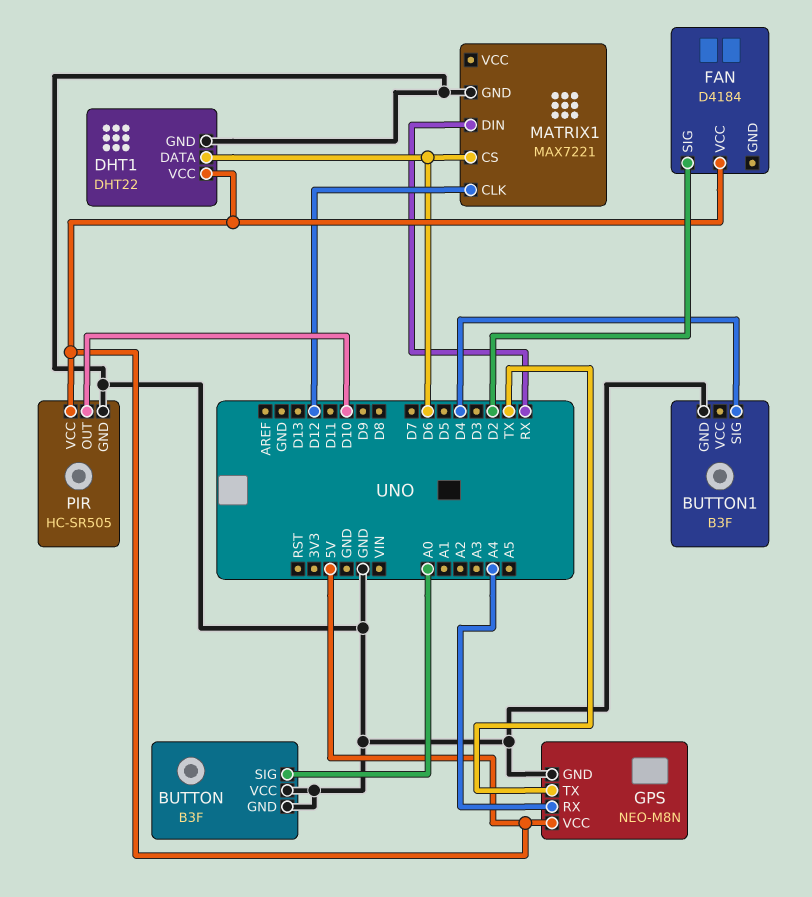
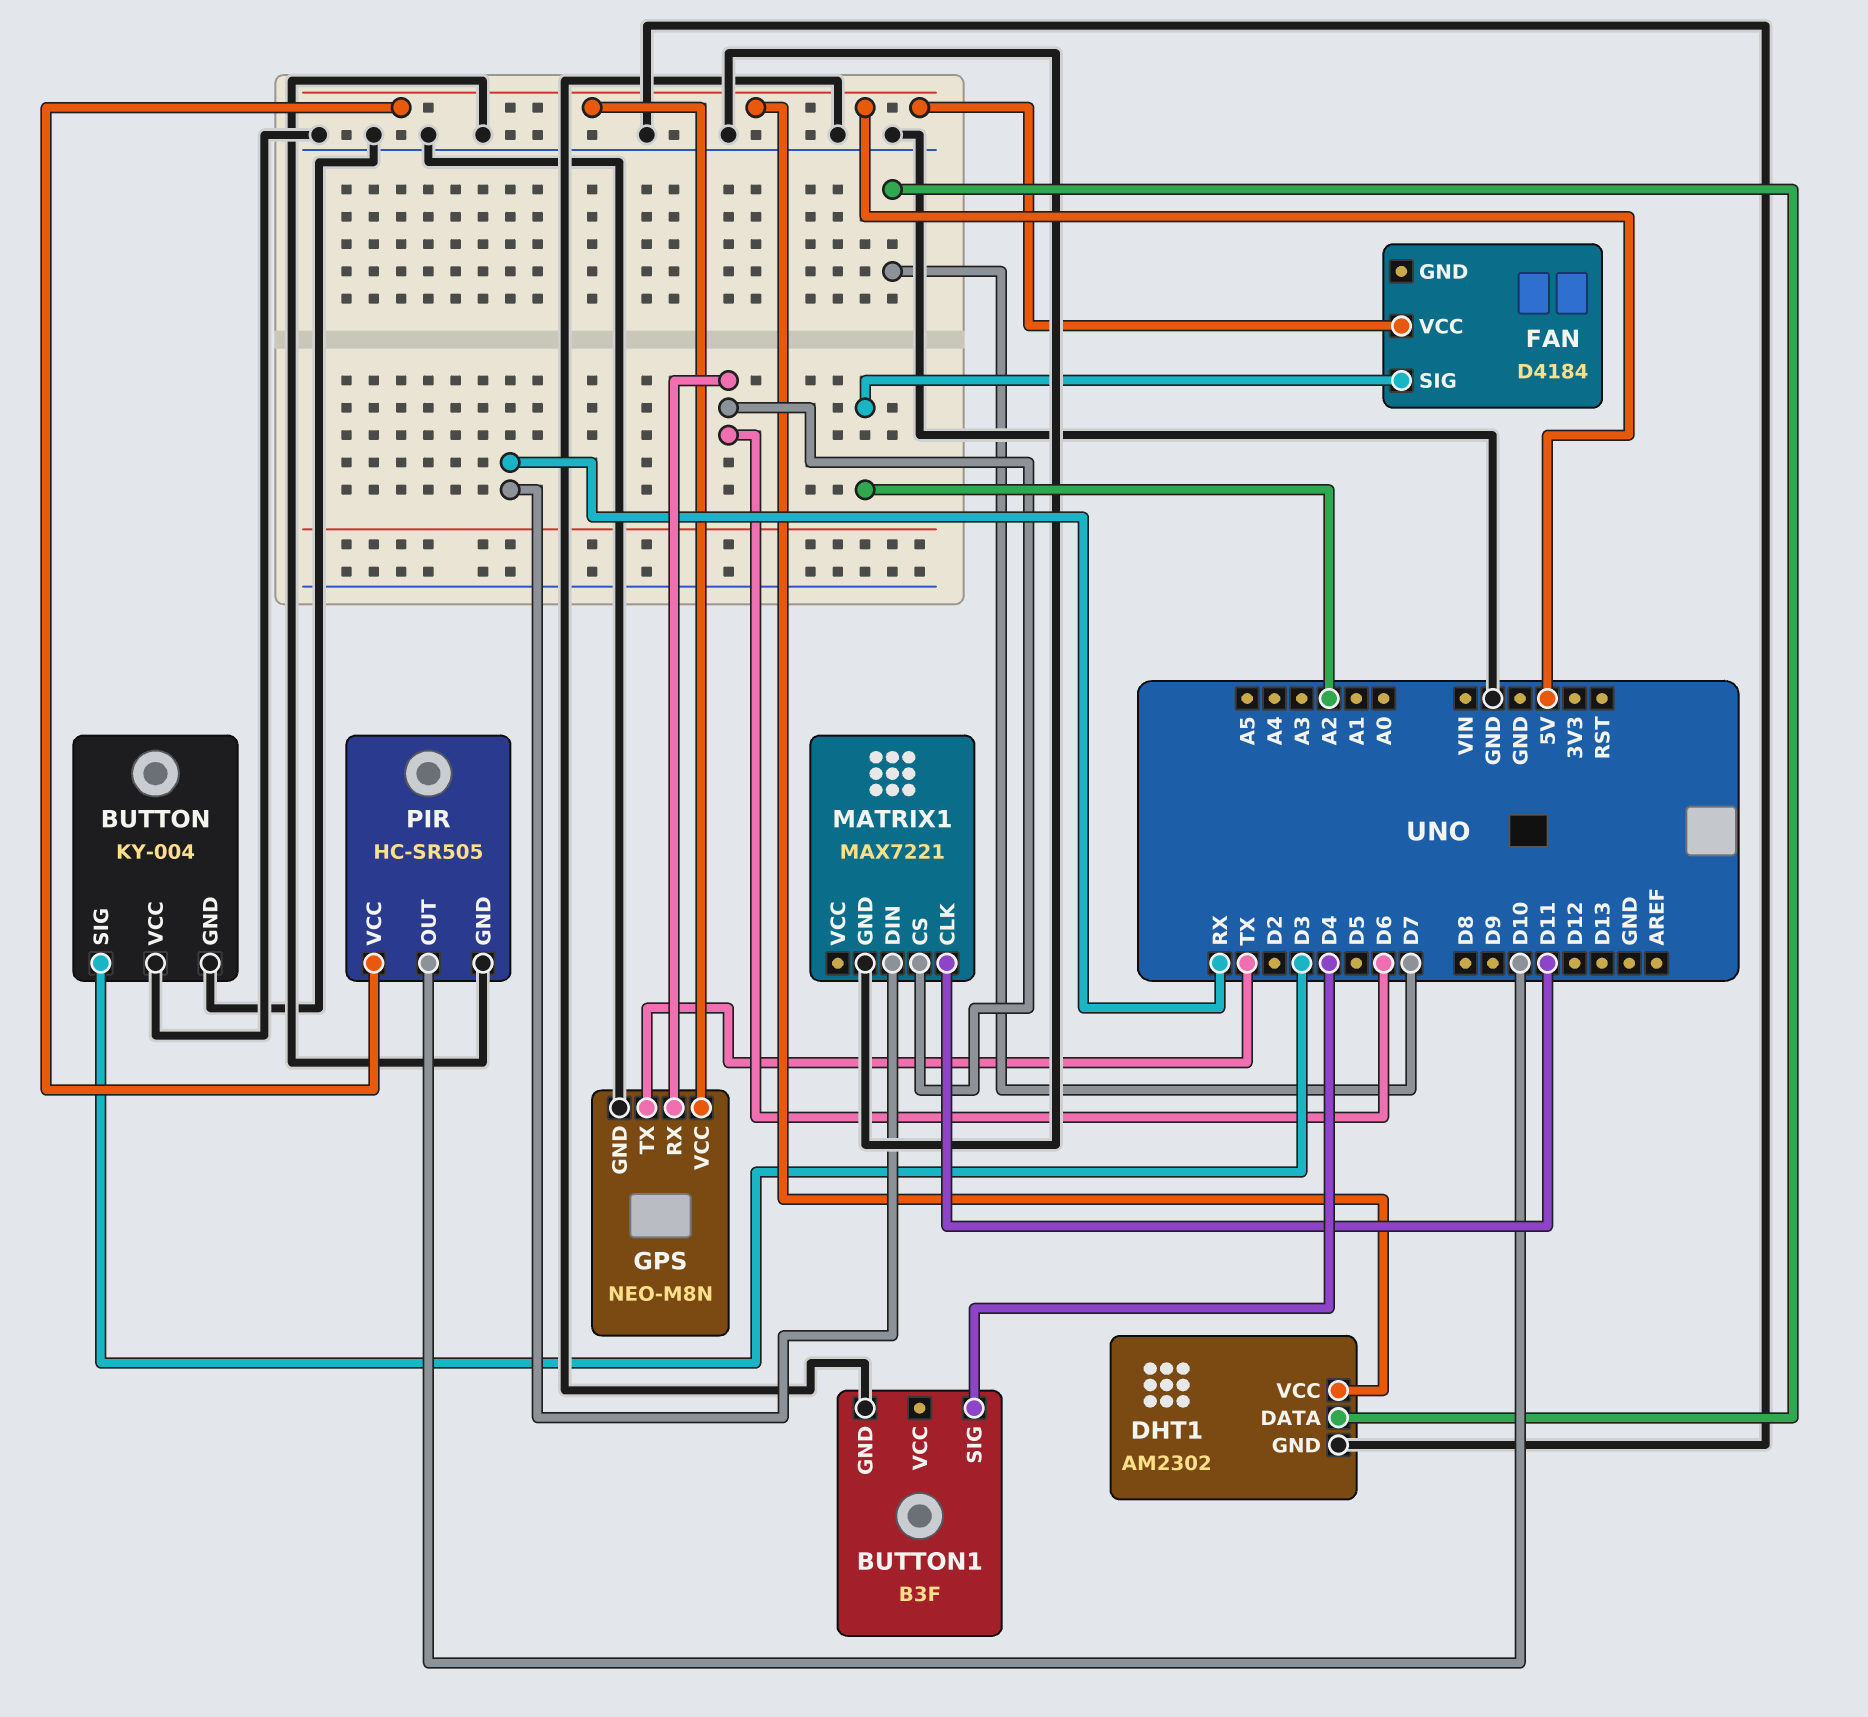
BUTTON: B3F -> KY-004
BUTTON pin SIG: A0 -> D3
DHT1: DHT22 -> AM2302
DHT1 pin DATA: D6 -> D7
FAN pin SIG: D2 -> A2
GPS pin RX: A4 -> D6
MATRIX1 pin CLK: D12 -> D11

